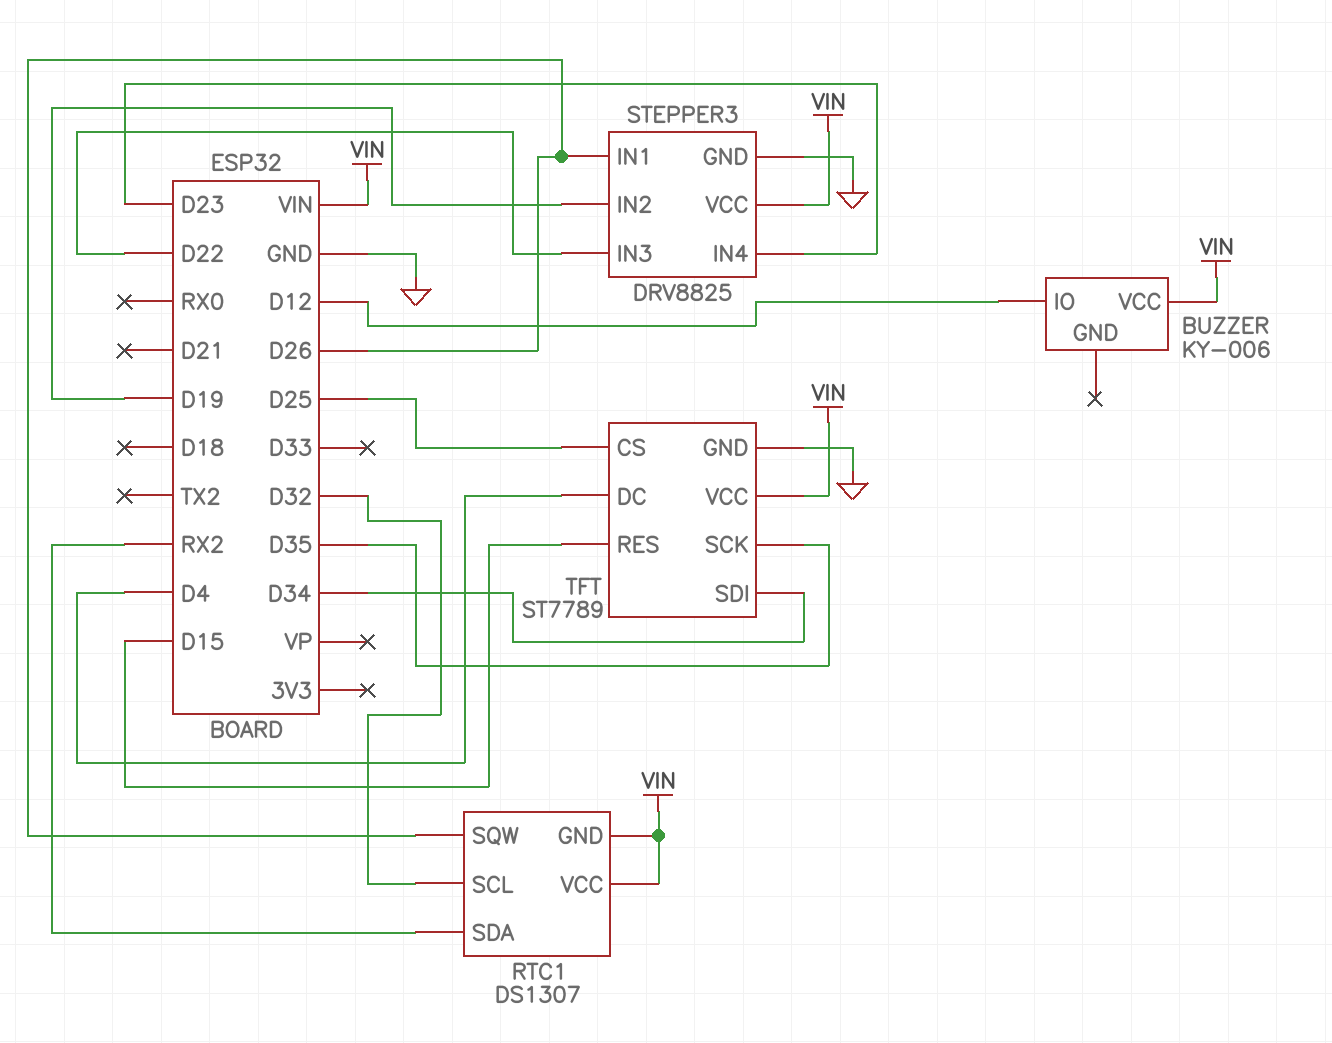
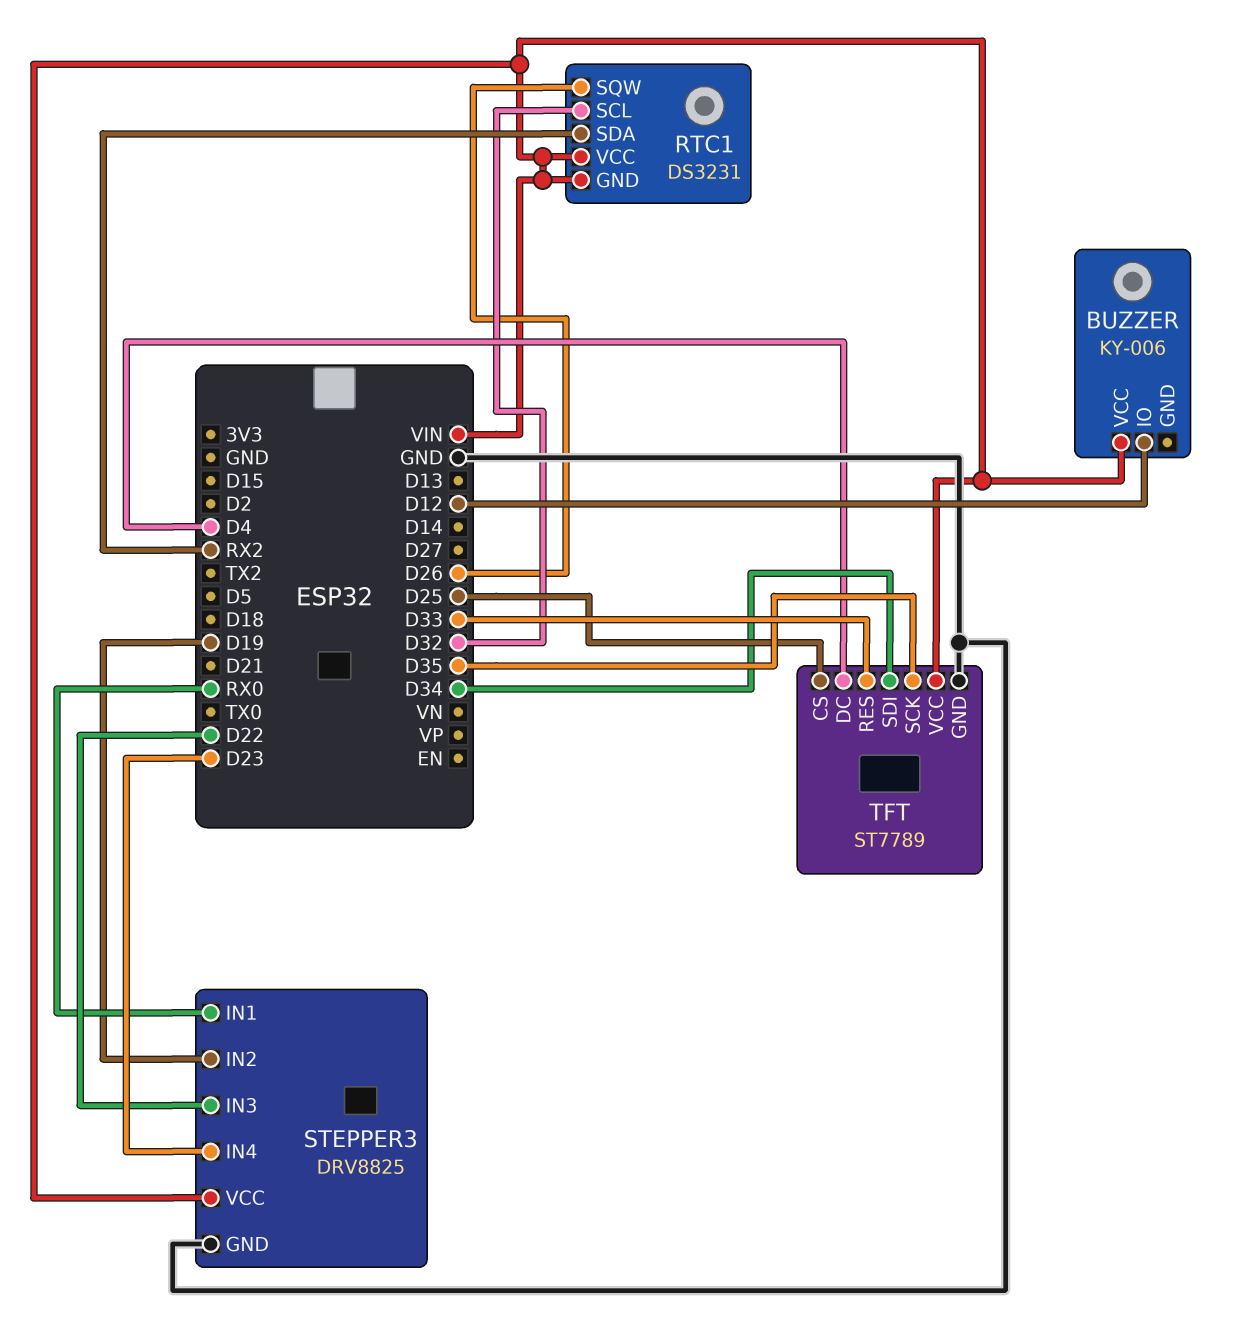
RTC1: DS1307 -> DS3231
STEPPER3 pin IN1: D26 -> RX0
TFT pin RES: D15 -> D33

